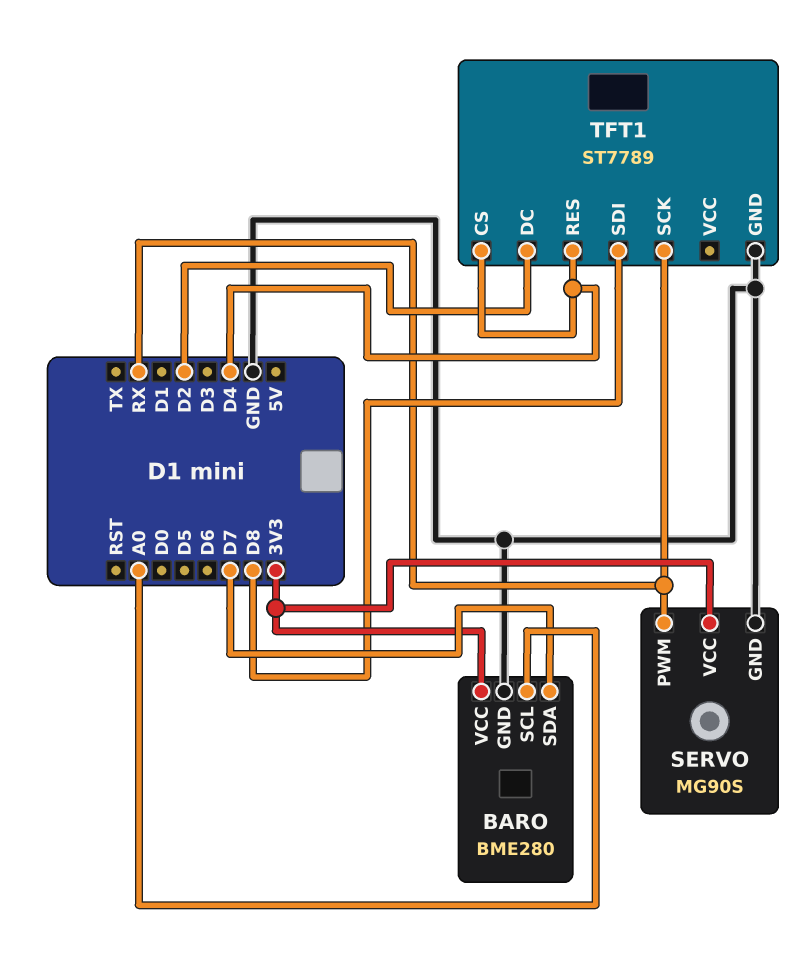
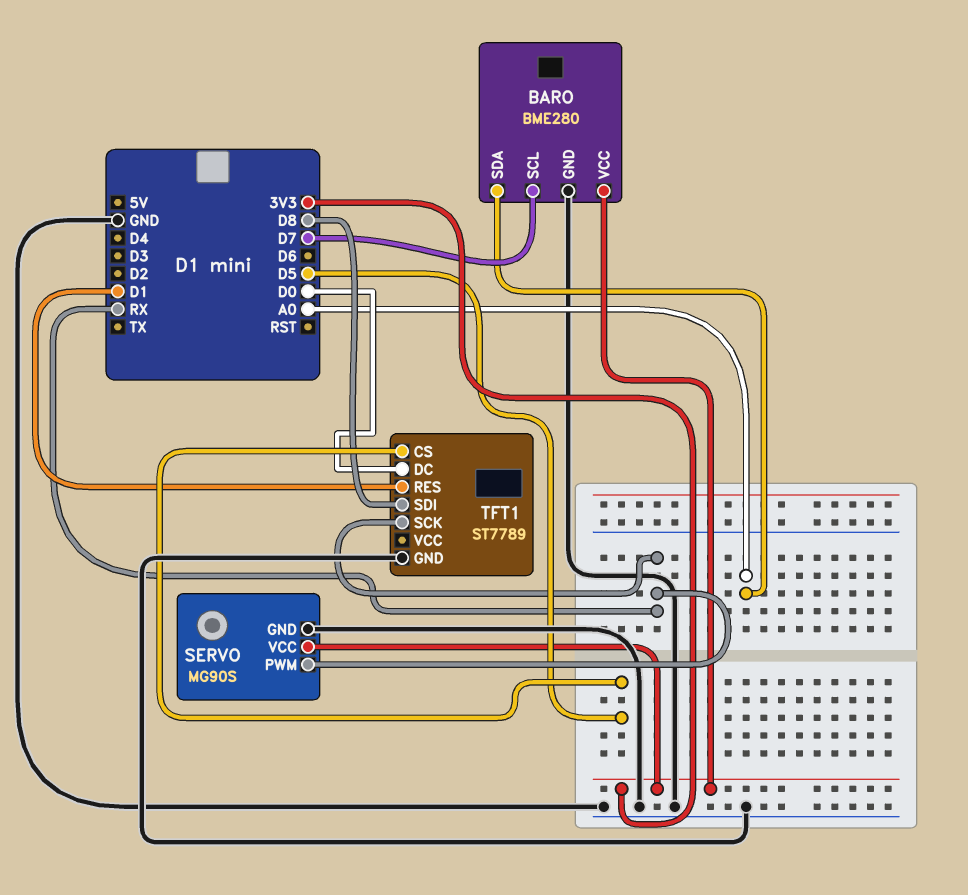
BARO pin SCL: A0 -> D7
BARO pin SDA: D7 -> A0
TFT1 pin CS: D4 -> D5
TFT1 pin DC: D2 -> D0
TFT1 pin RES: D4 -> D1

